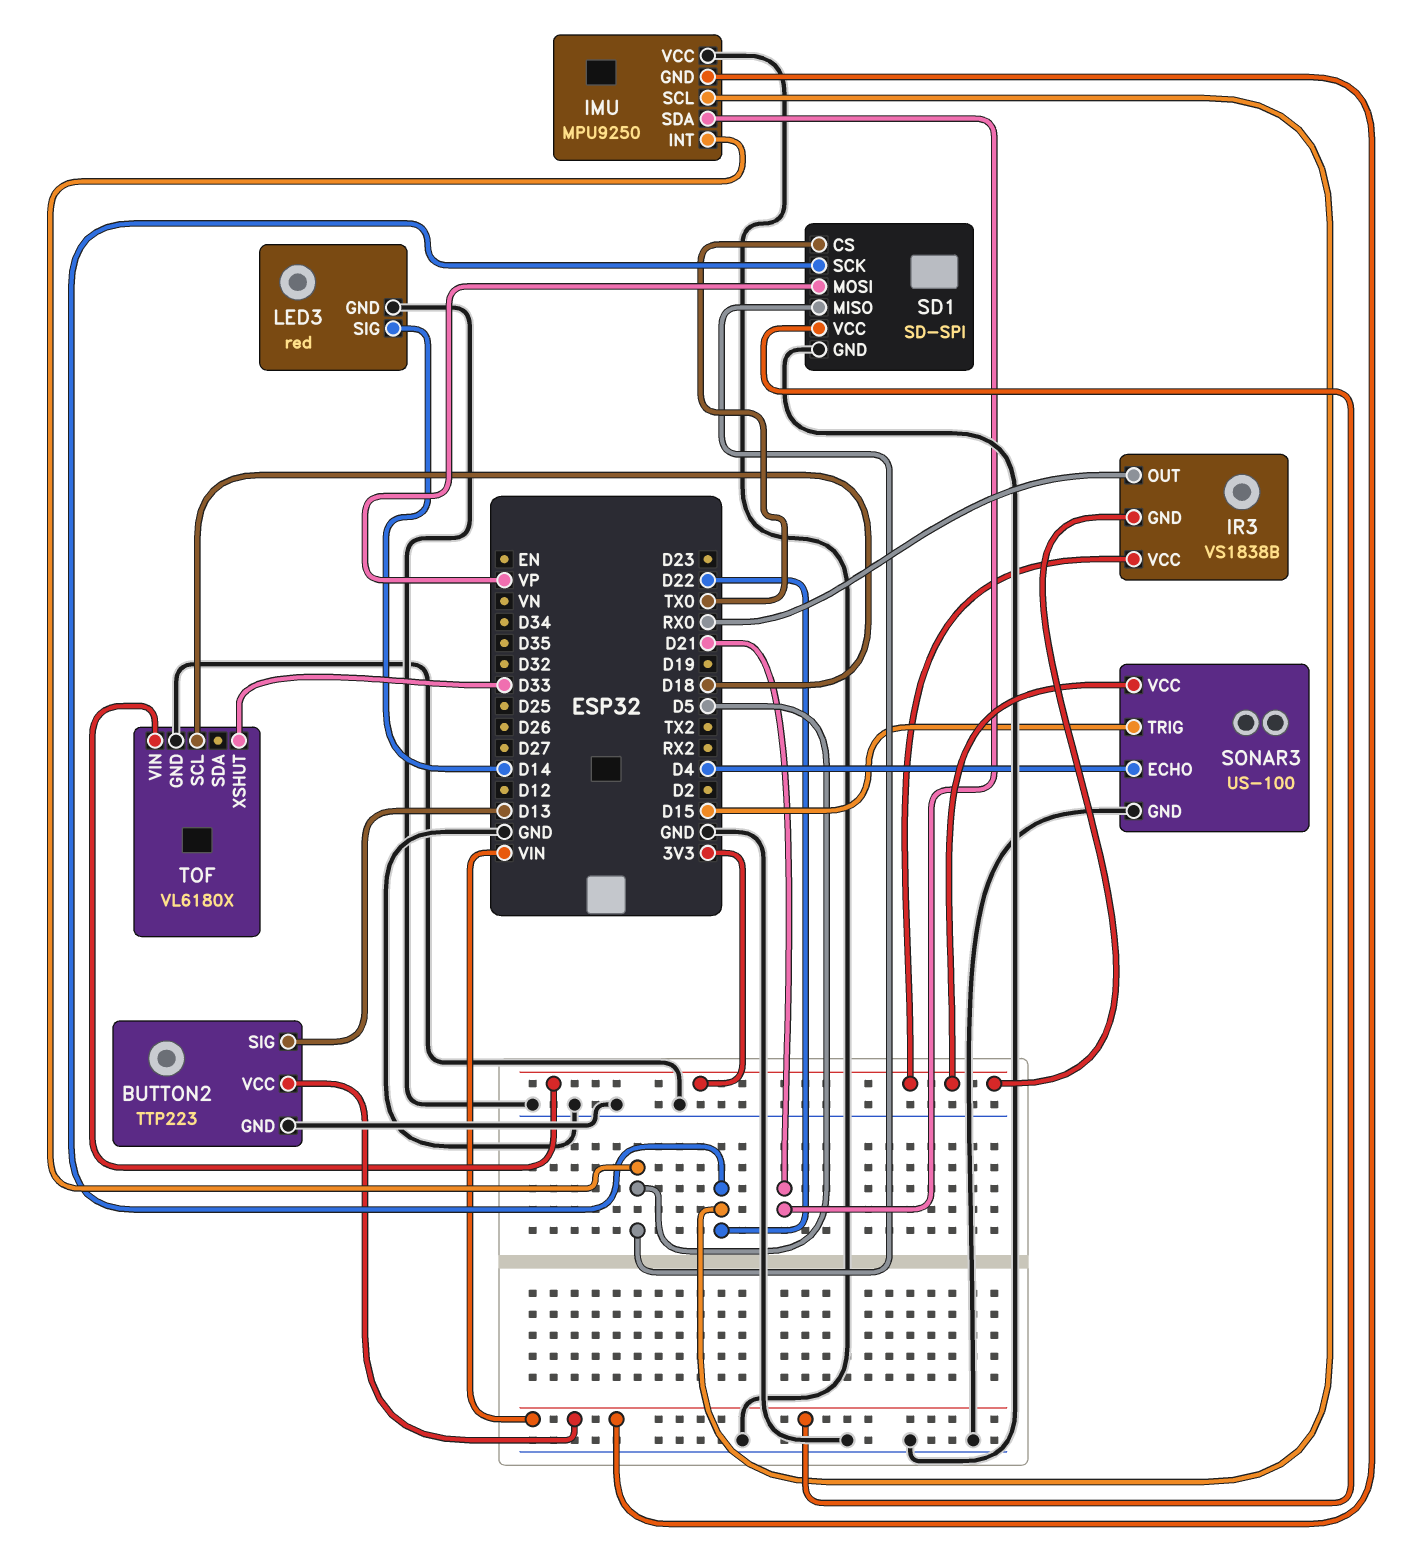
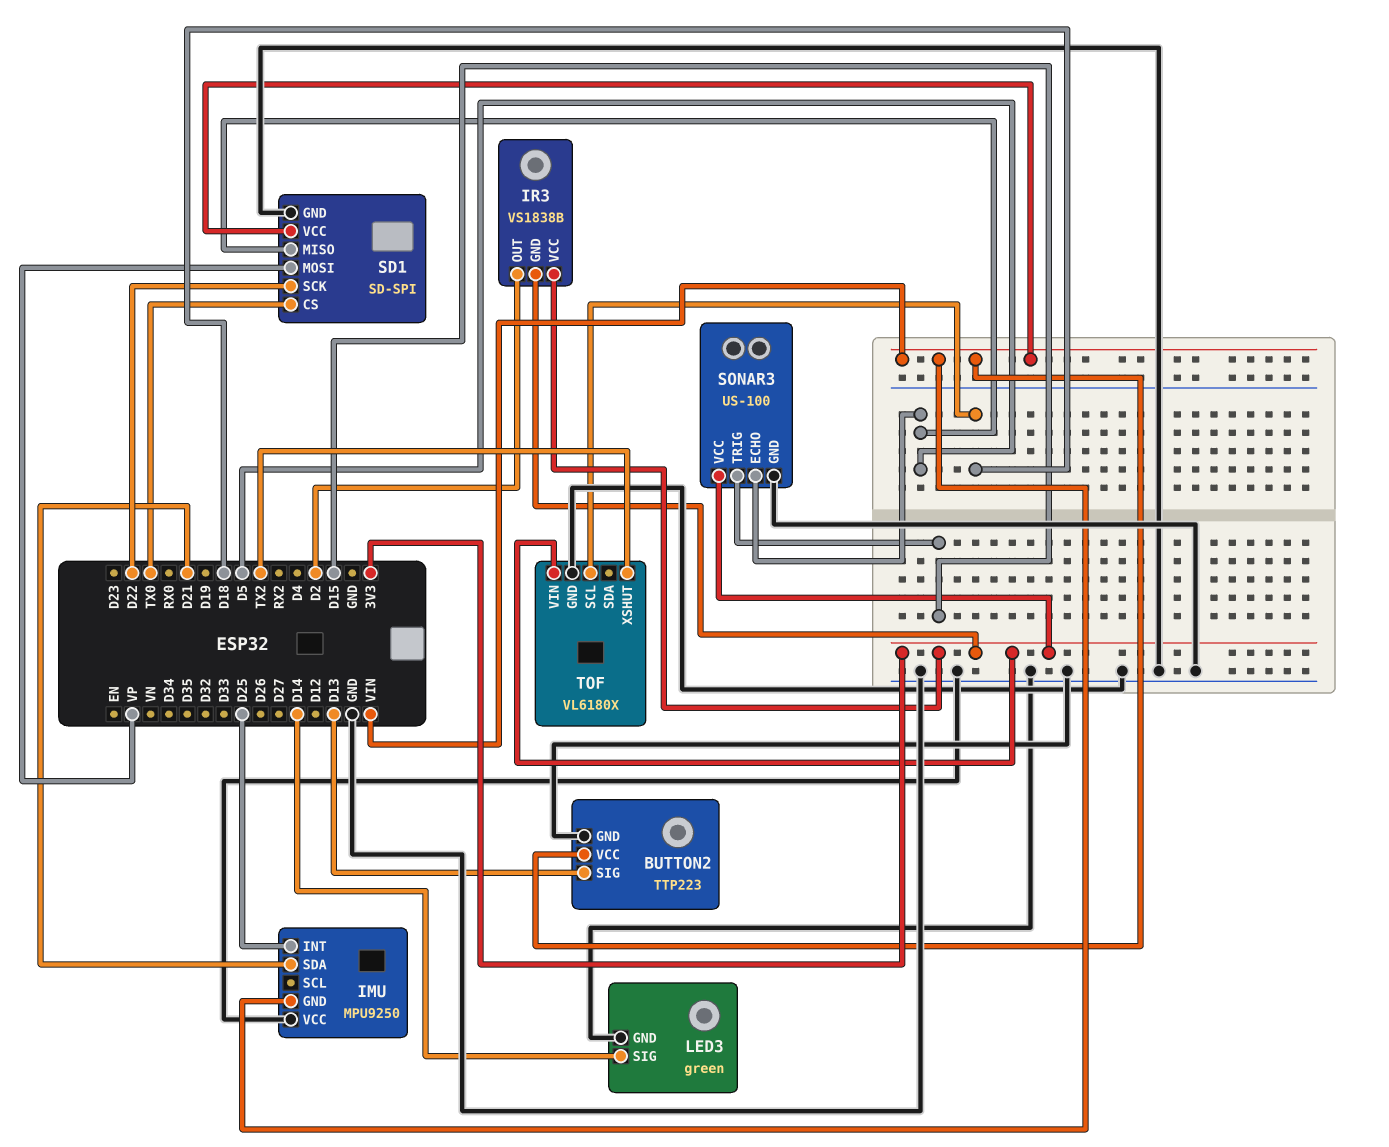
IMU pin INT: D5 -> D25
IMU pin SCL: D22 -> none
IR3 pin OUT: RX0 -> D2
LED3: red -> green
SONAR3 pin ECHO: D4 -> D5
TOF pin XSHUT: D33 -> TX2

